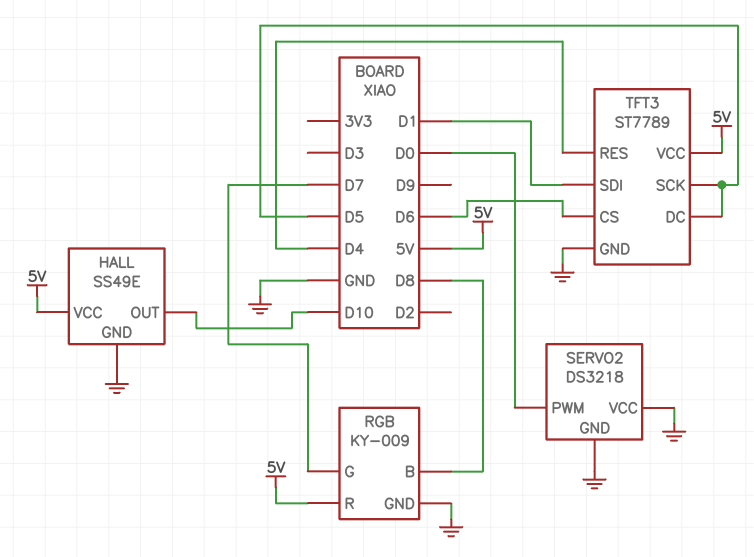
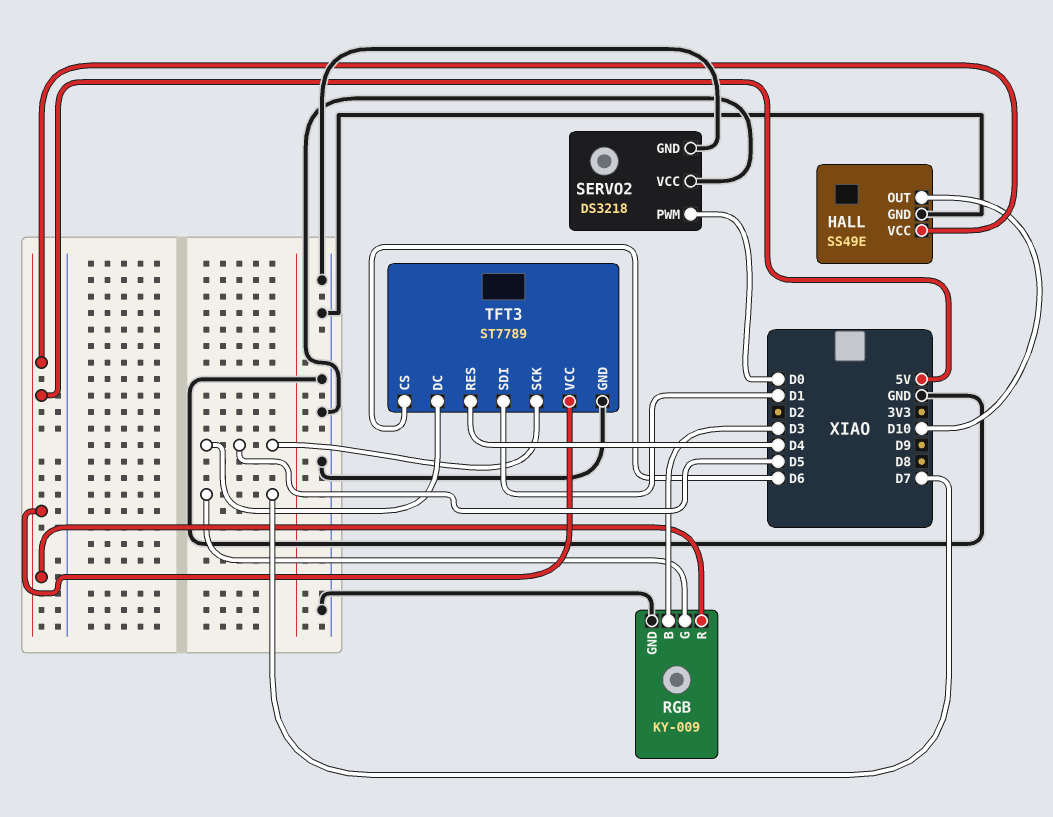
RGB pin B: D8 -> D3

